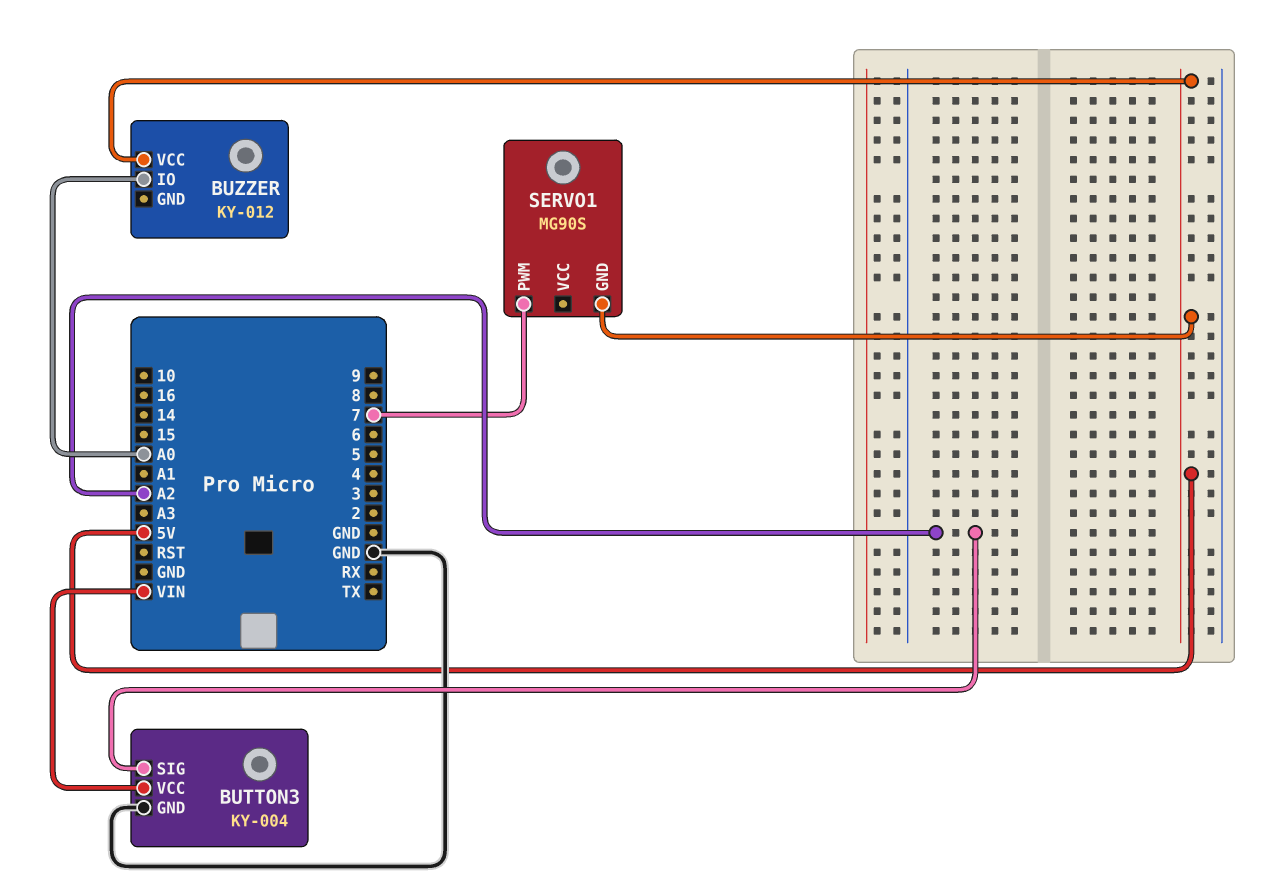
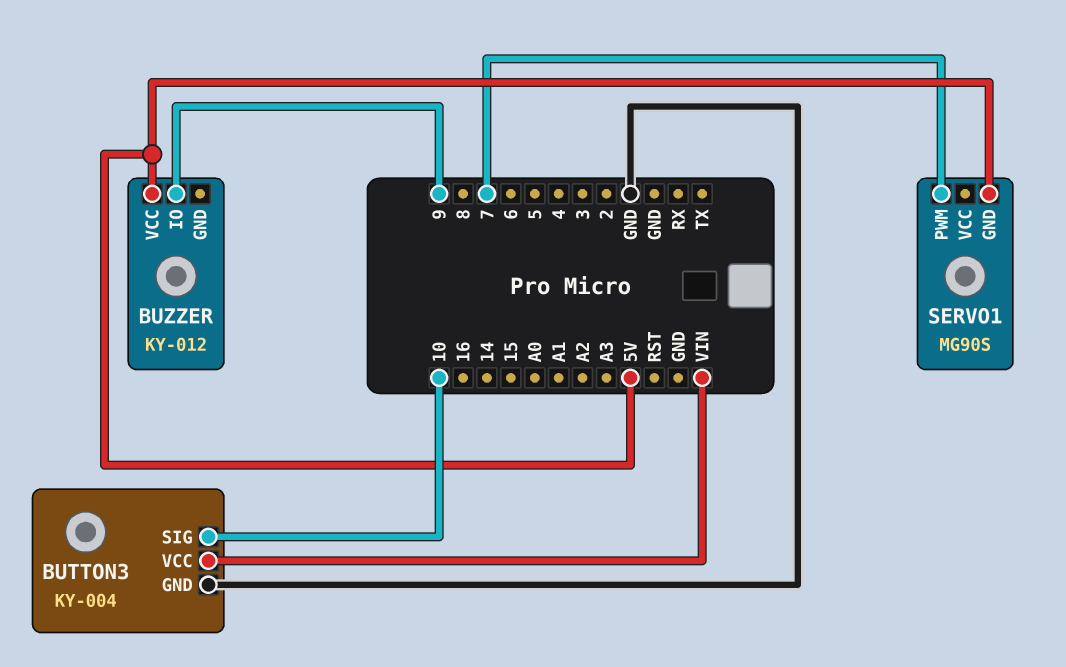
BUTTON3 pin SIG: A2 -> 10
BUZZER pin IO: A0 -> 9

